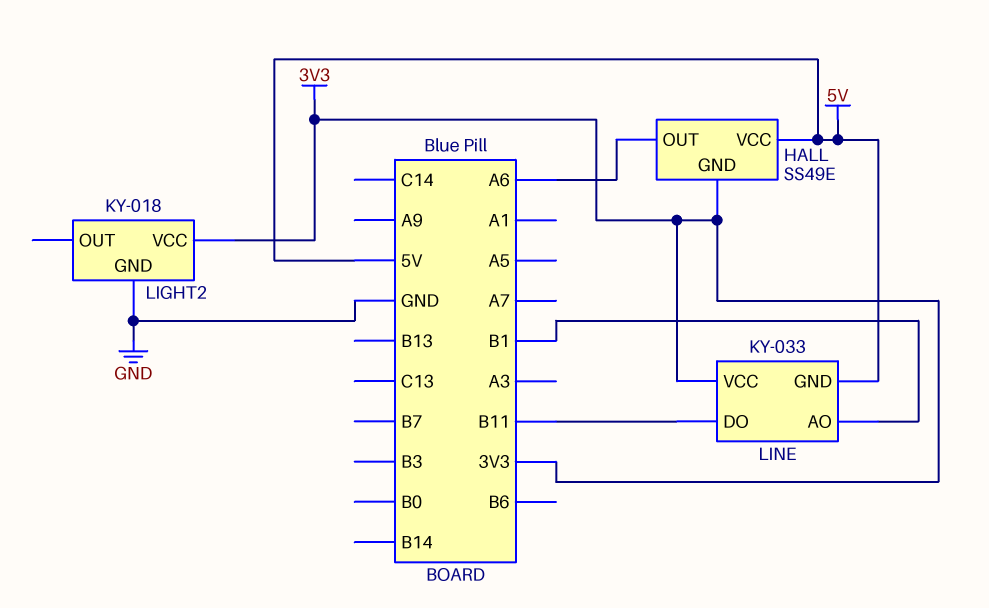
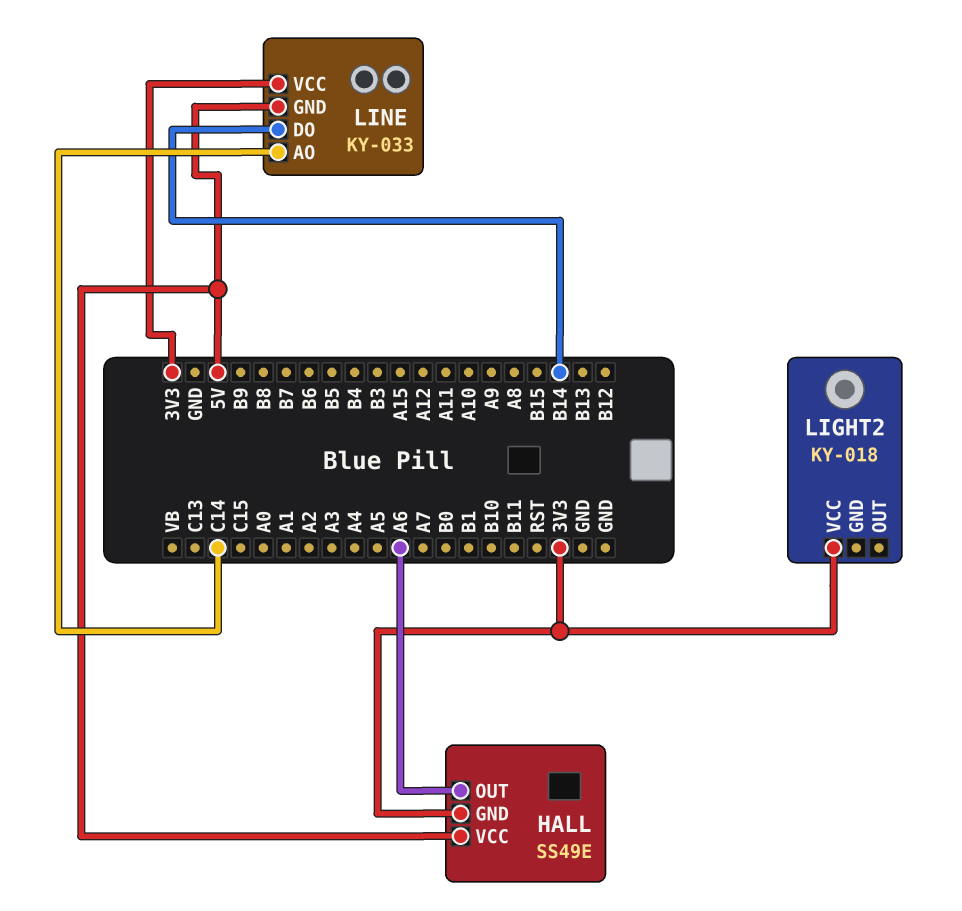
LIGHT2 pin GND: GND -> none
LINE pin AO: B1 -> C14
LINE pin DO: B11 -> B14

